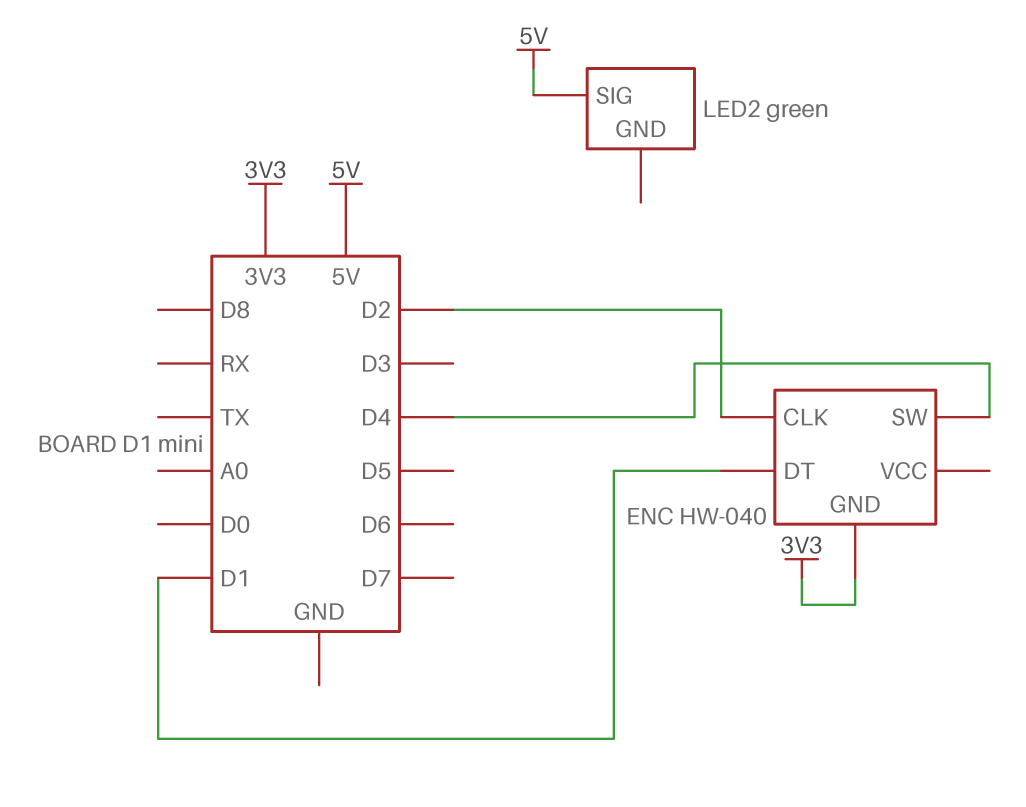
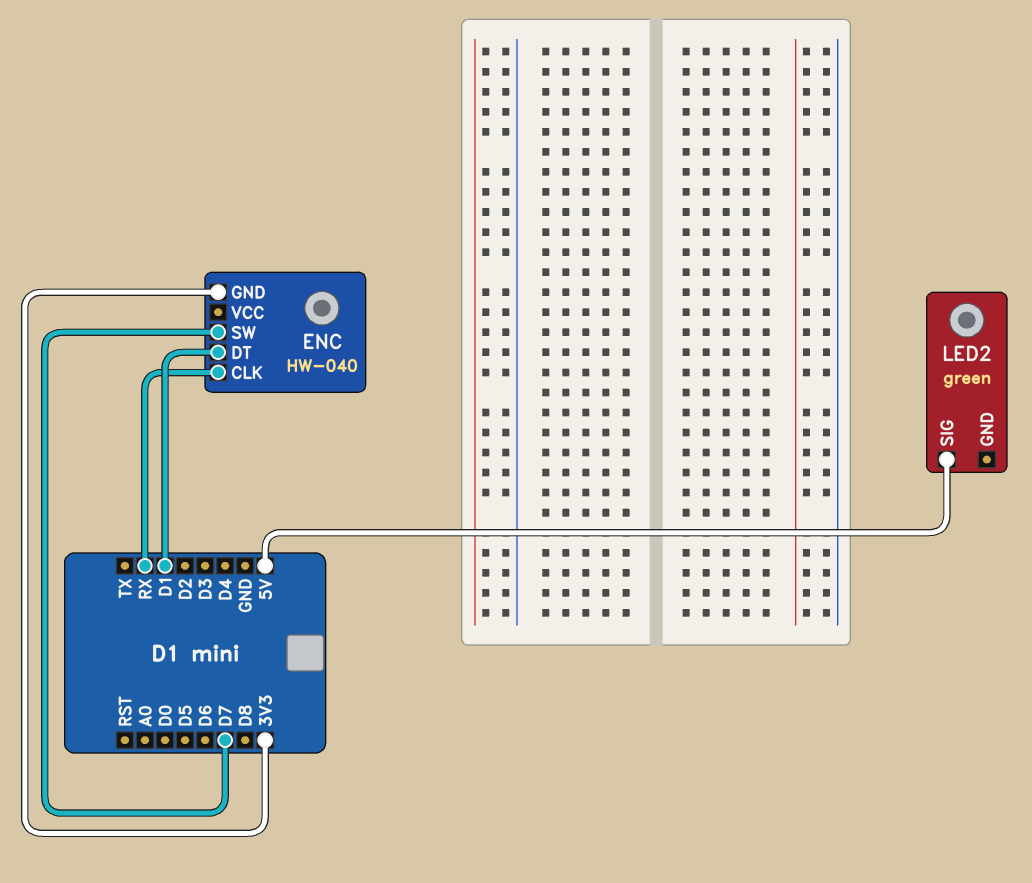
ENC pin CLK: D2 -> RX
ENC pin SW: D4 -> D7

